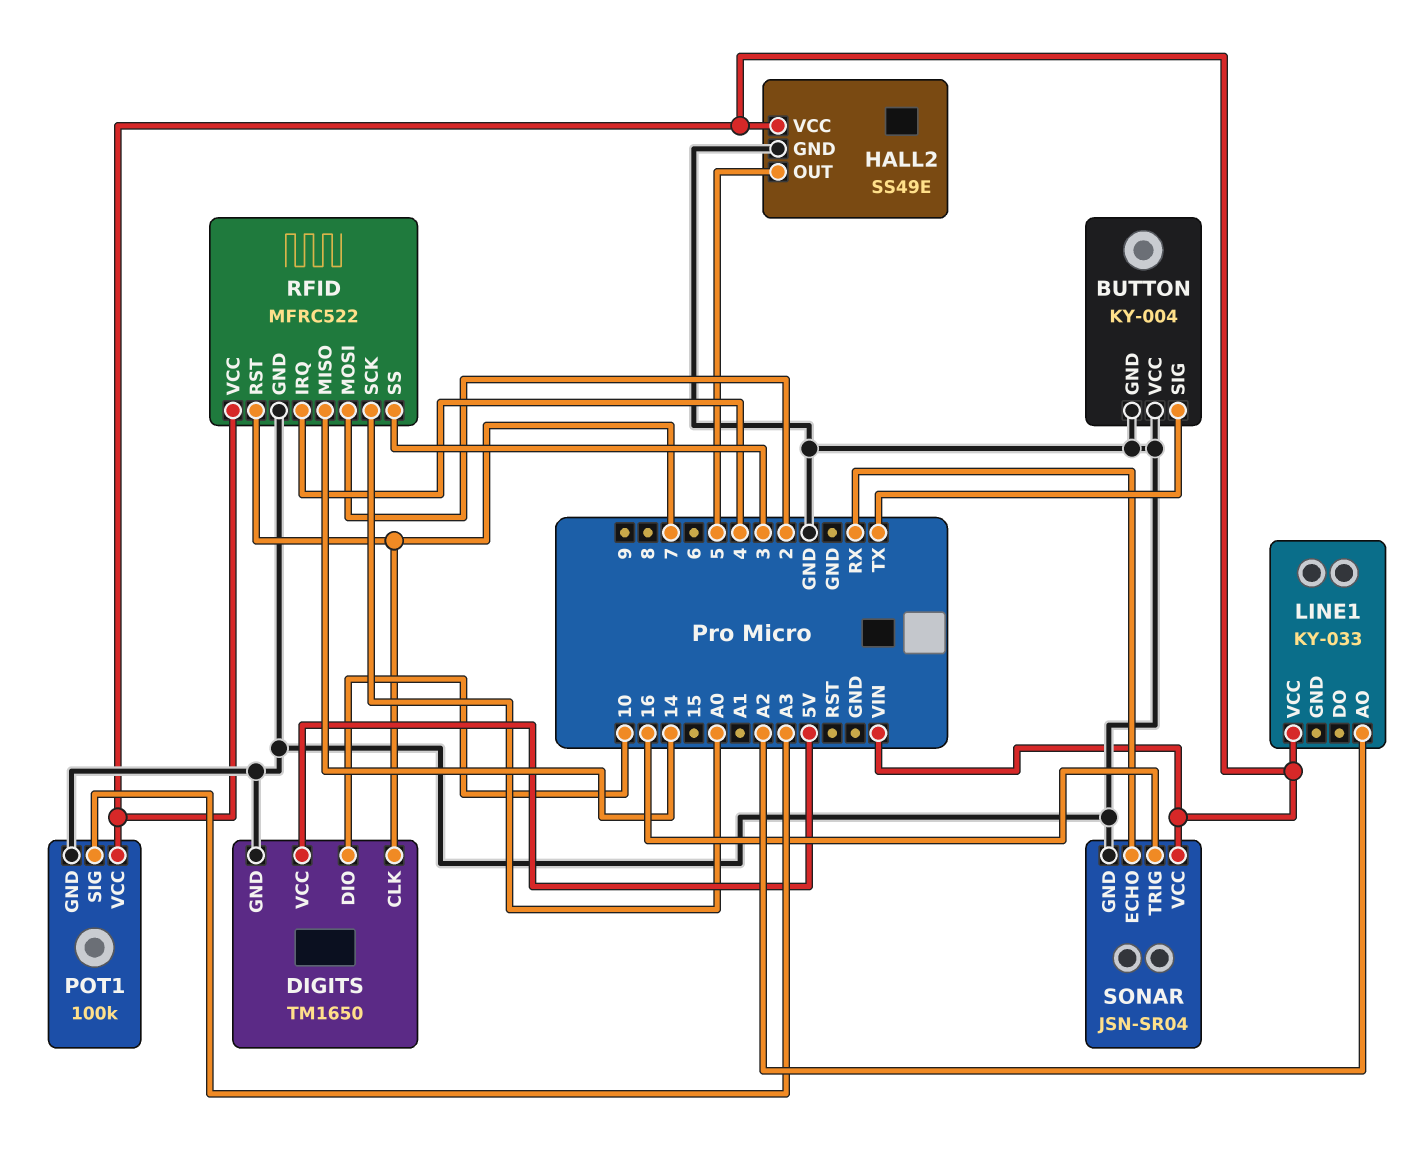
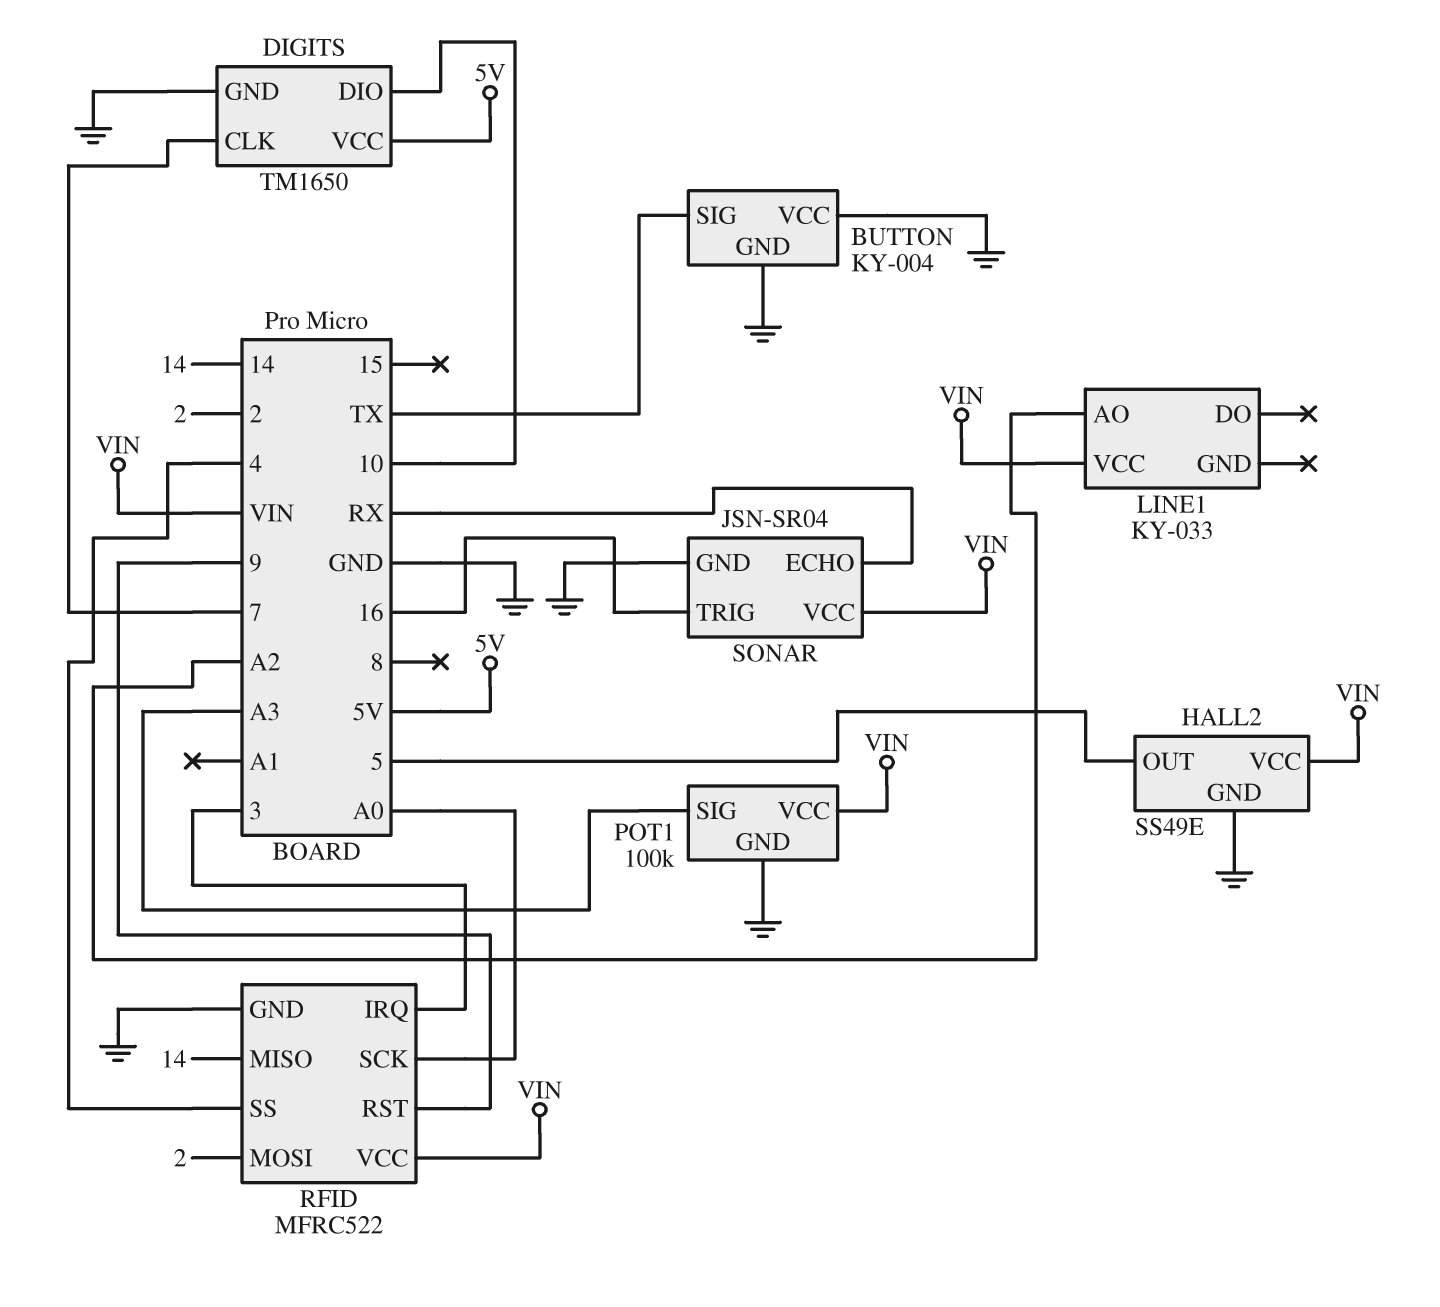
RFID pin IRQ: 4 -> 3
RFID pin RST: 7 -> 9
RFID pin SS: 3 -> 4

